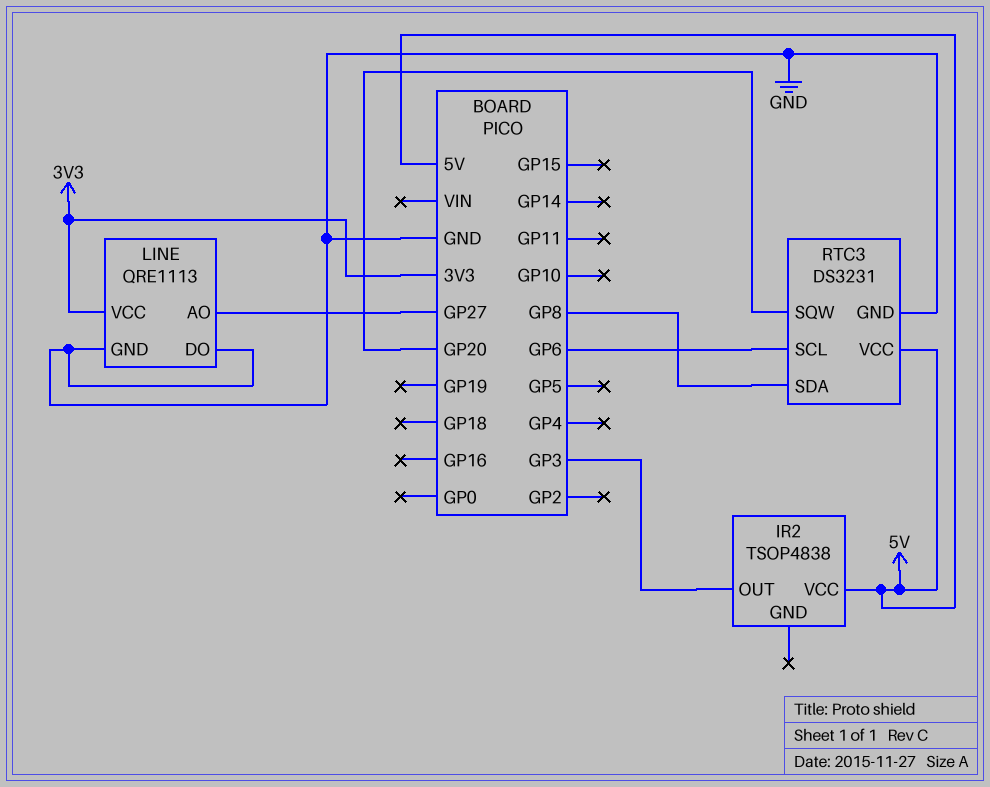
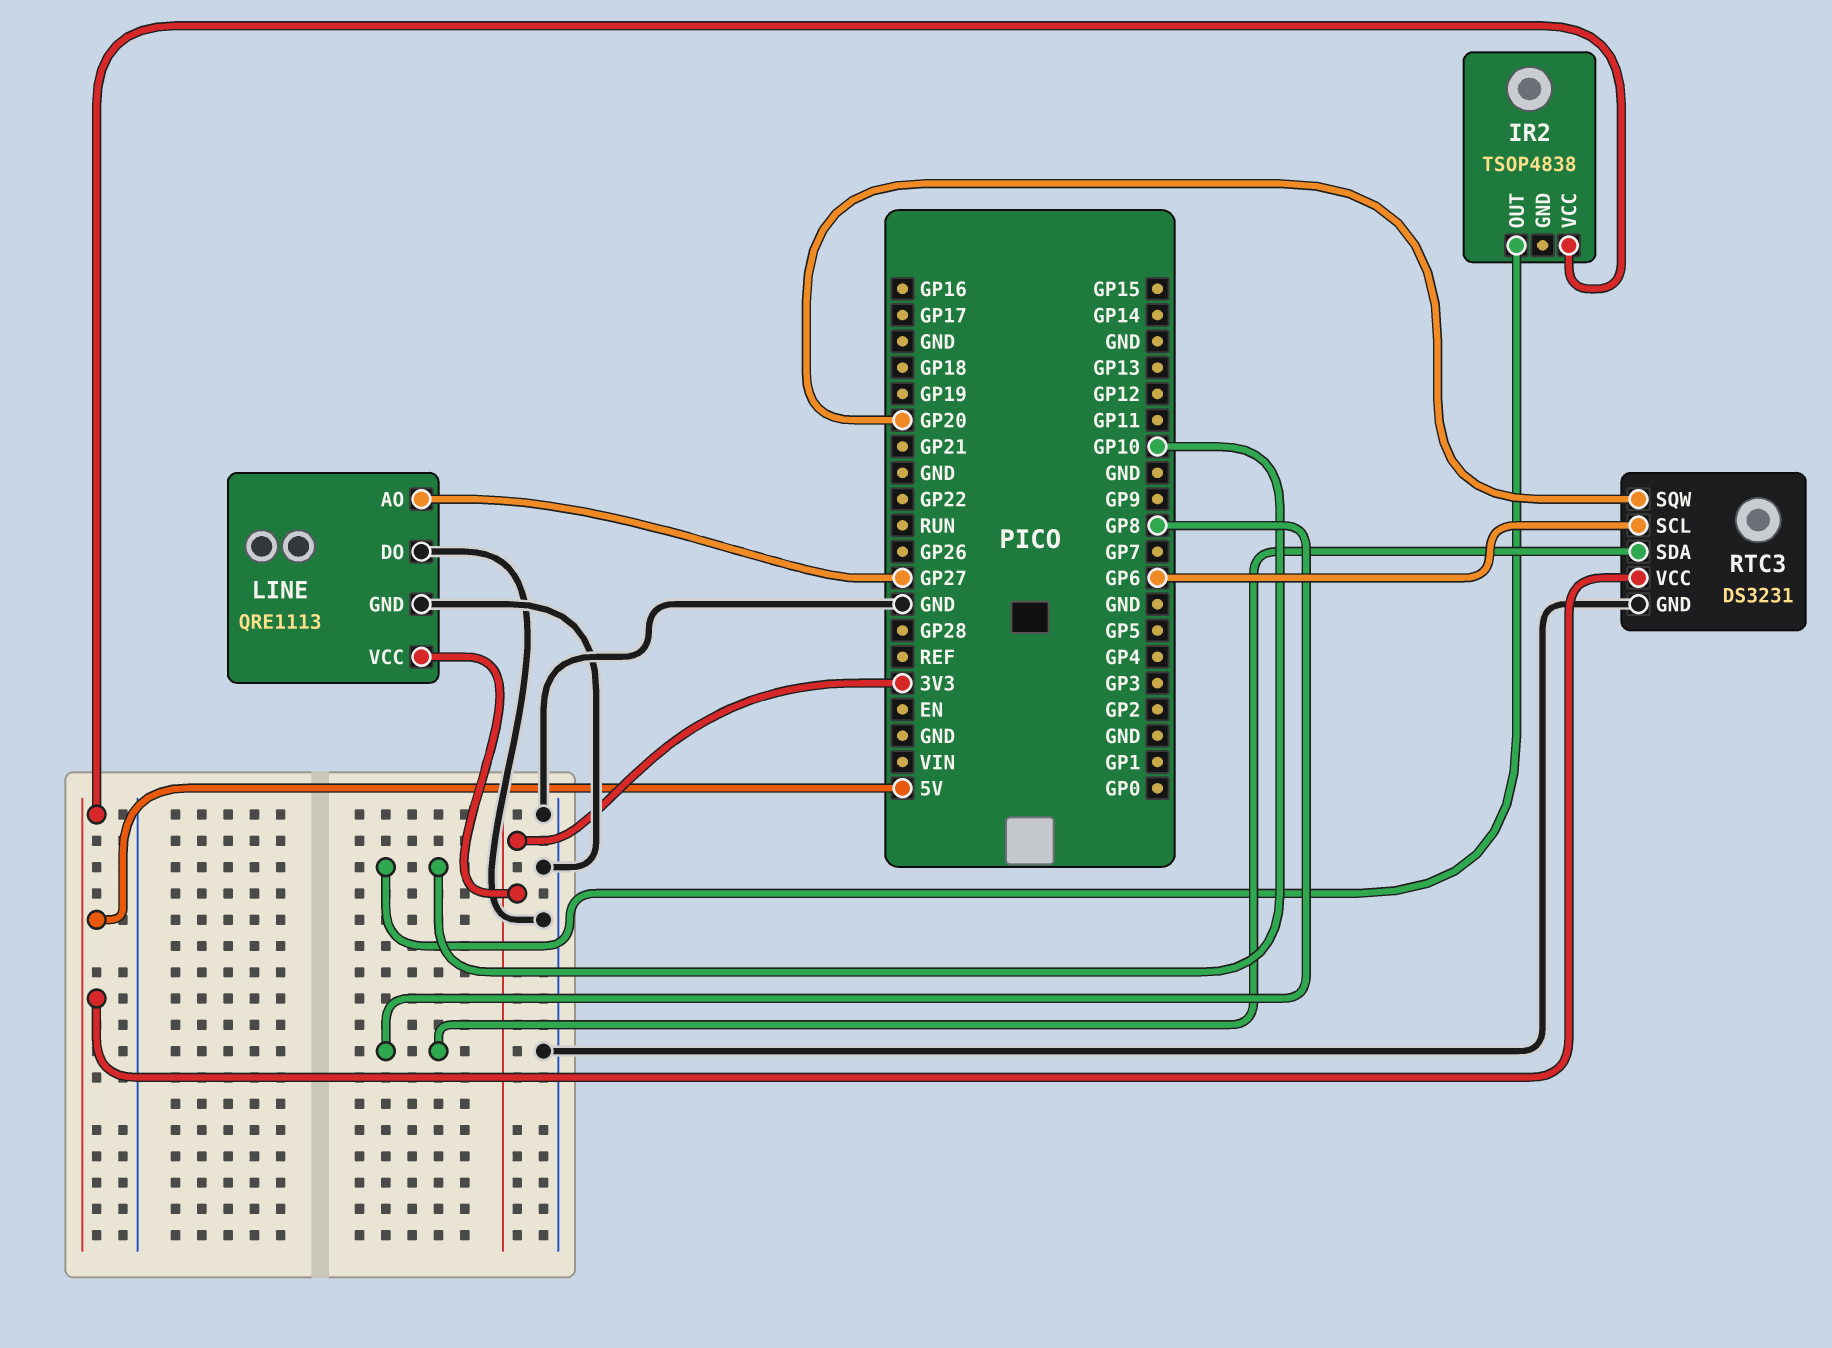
IR2 pin OUT: GP3 -> GP10

